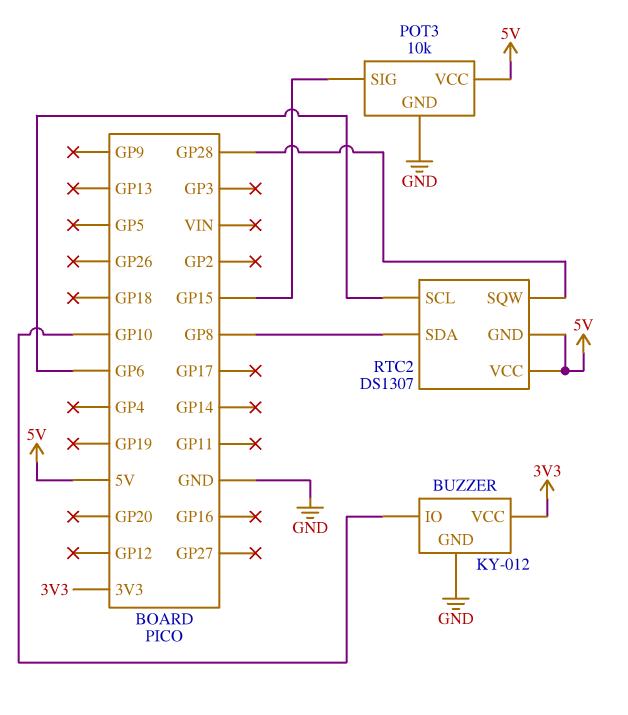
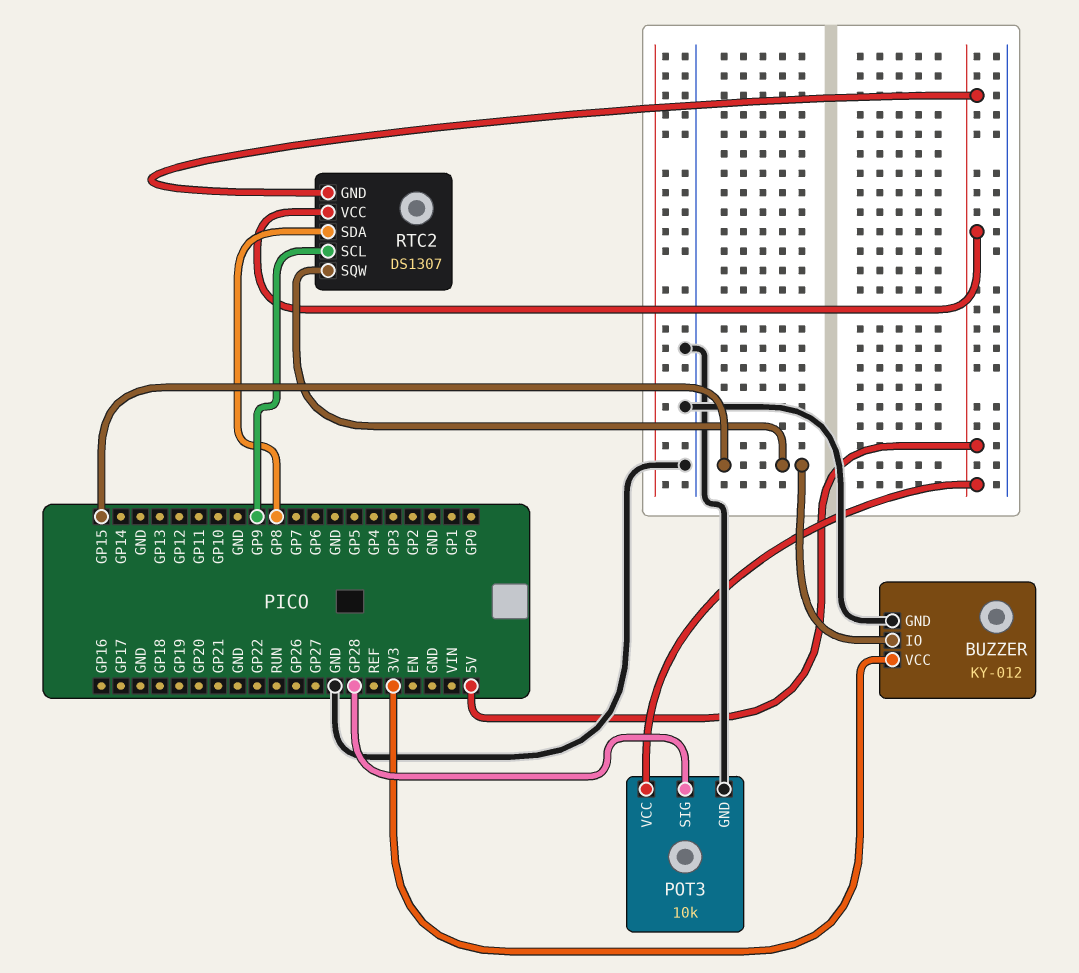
BUZZER pin IO: GP10 -> GP15
POT3 pin SIG: GP15 -> GP28
RTC2 pin SCL: GP6 -> GP9
RTC2 pin SQW: GP28 -> GP15

